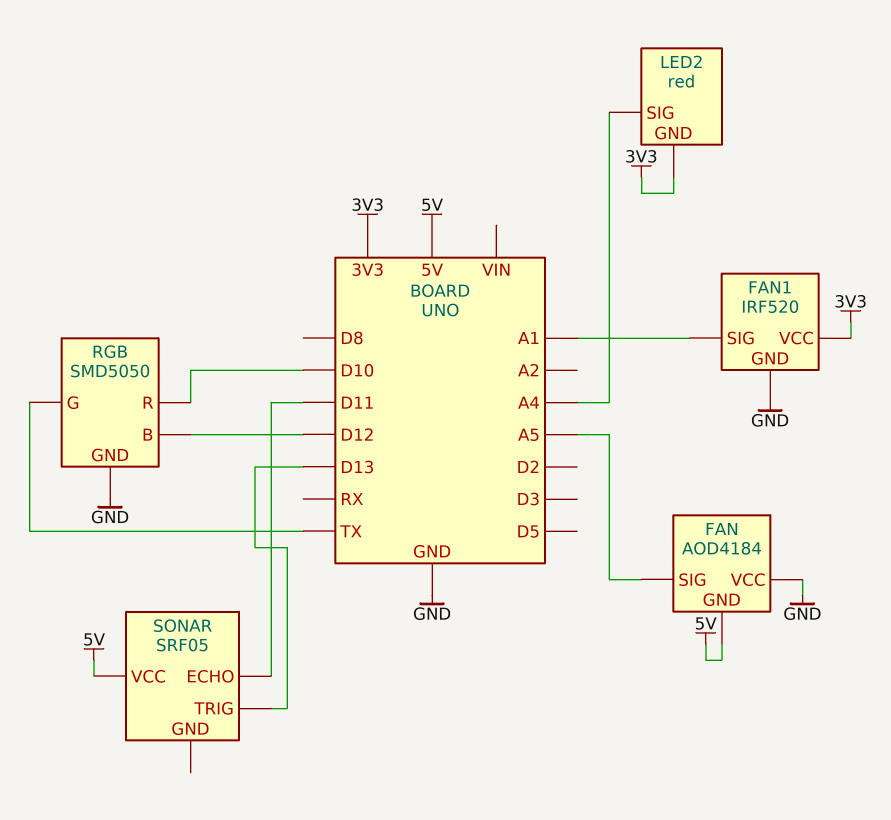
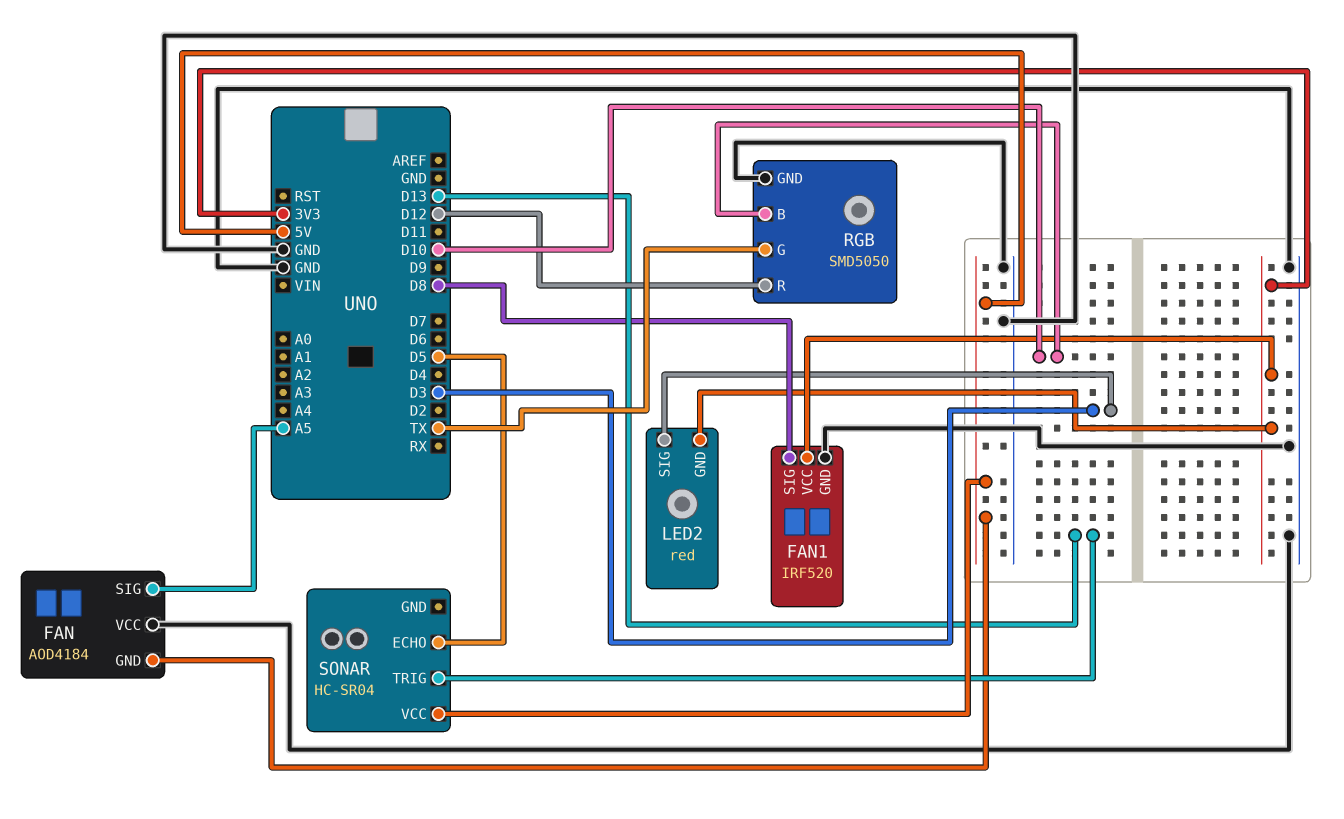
FAN1 pin SIG: A1 -> D8
LED2 pin SIG: A4 -> D3
RGB pin B: D12 -> D10
RGB pin R: D10 -> D12
SONAR: SRF05 -> HC-SR04
SONAR pin ECHO: D11 -> D5

